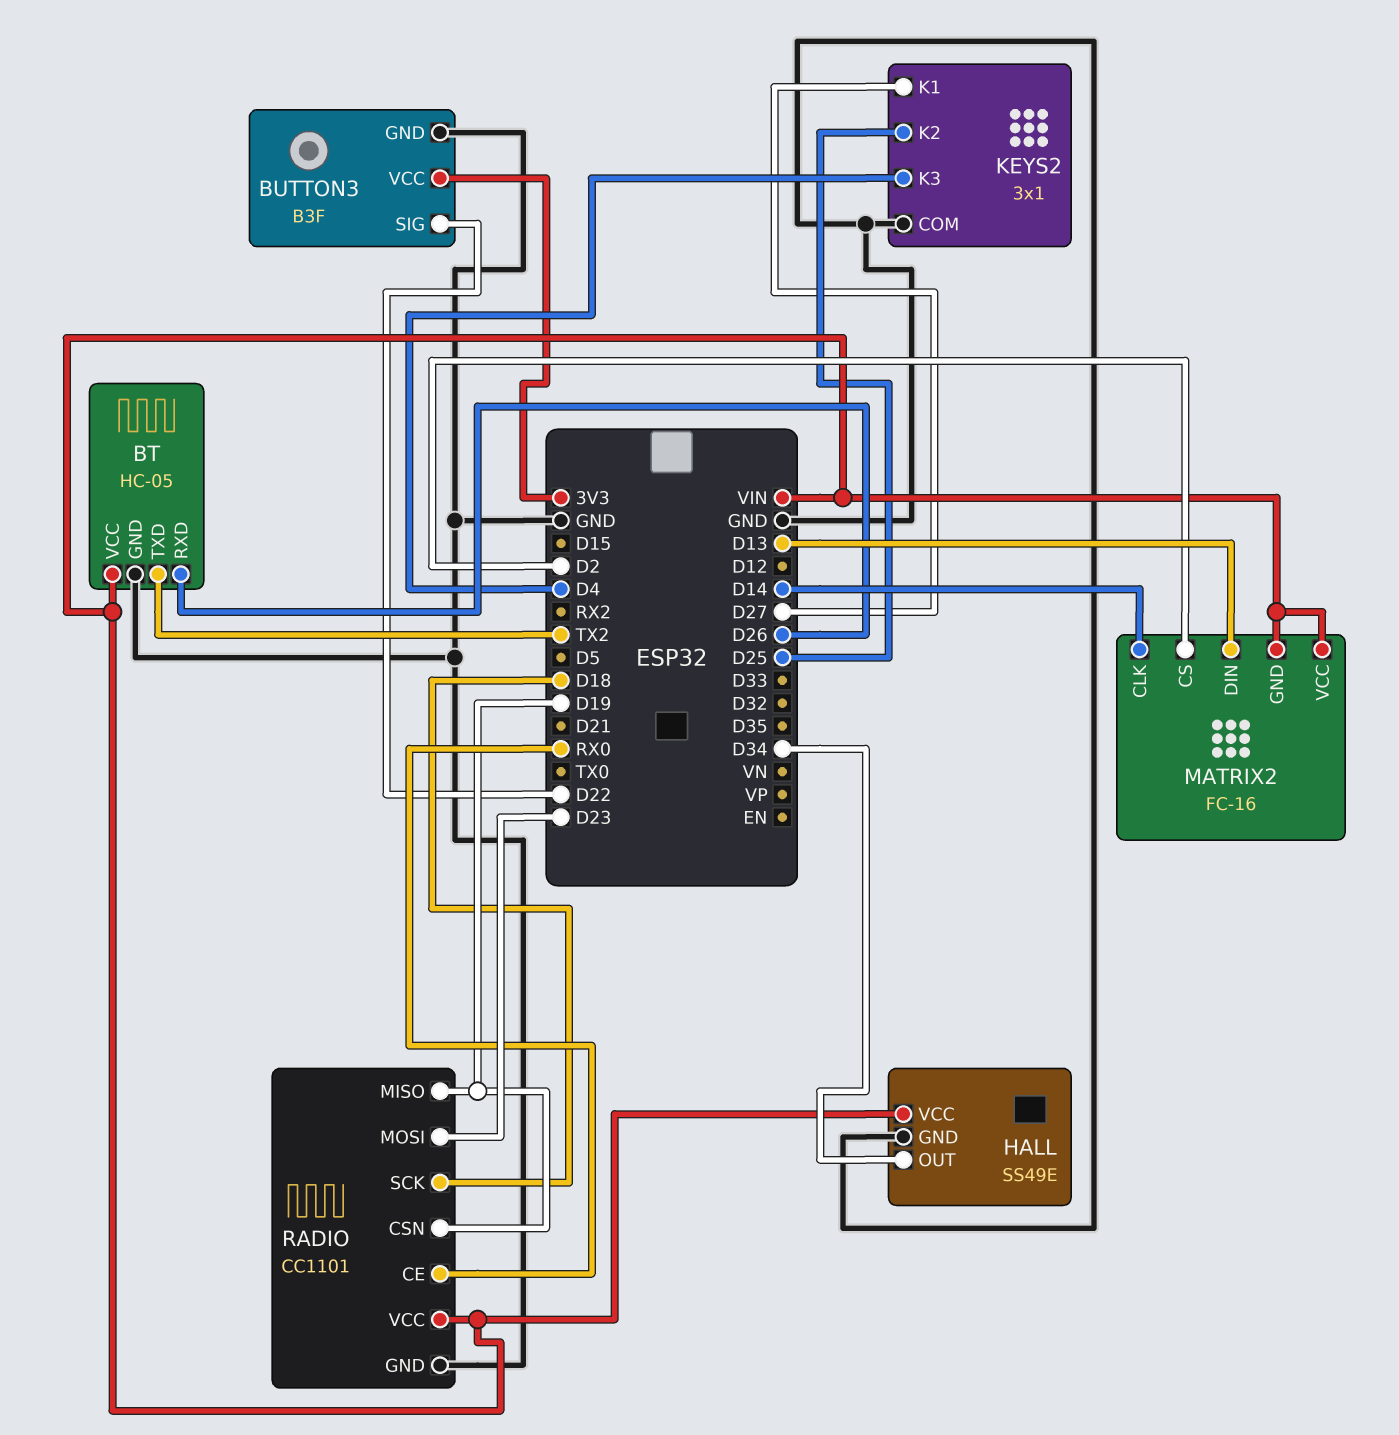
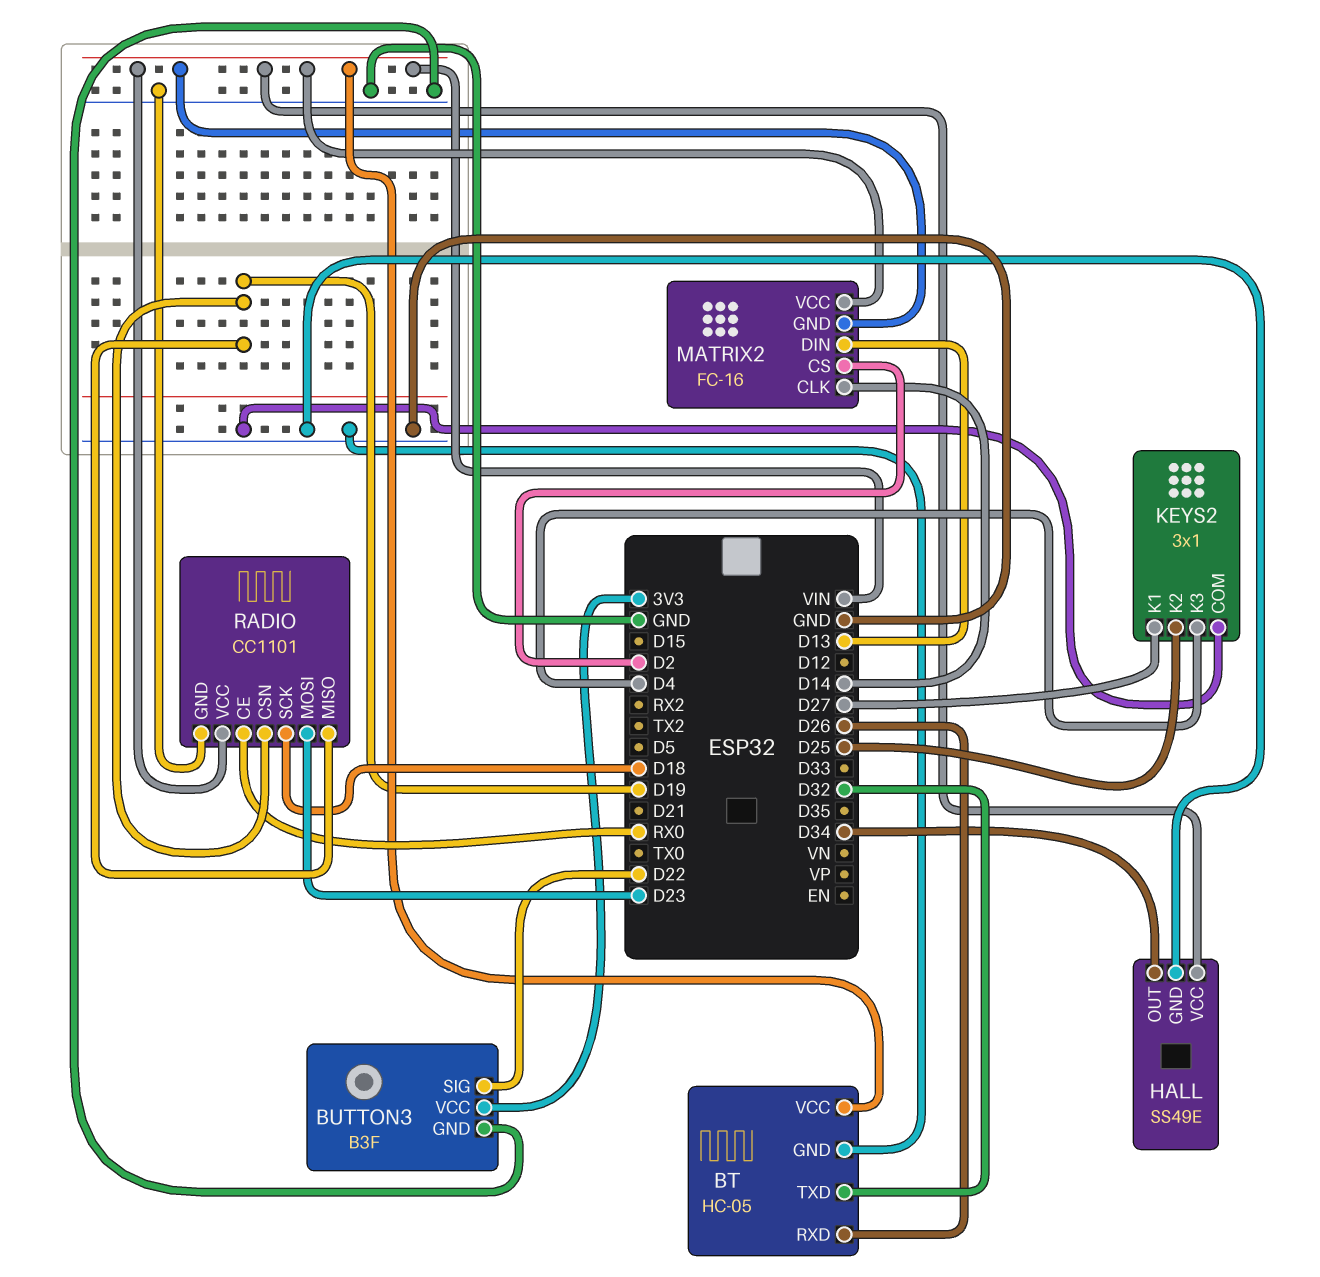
BT pin TXD: TX2 -> D32

